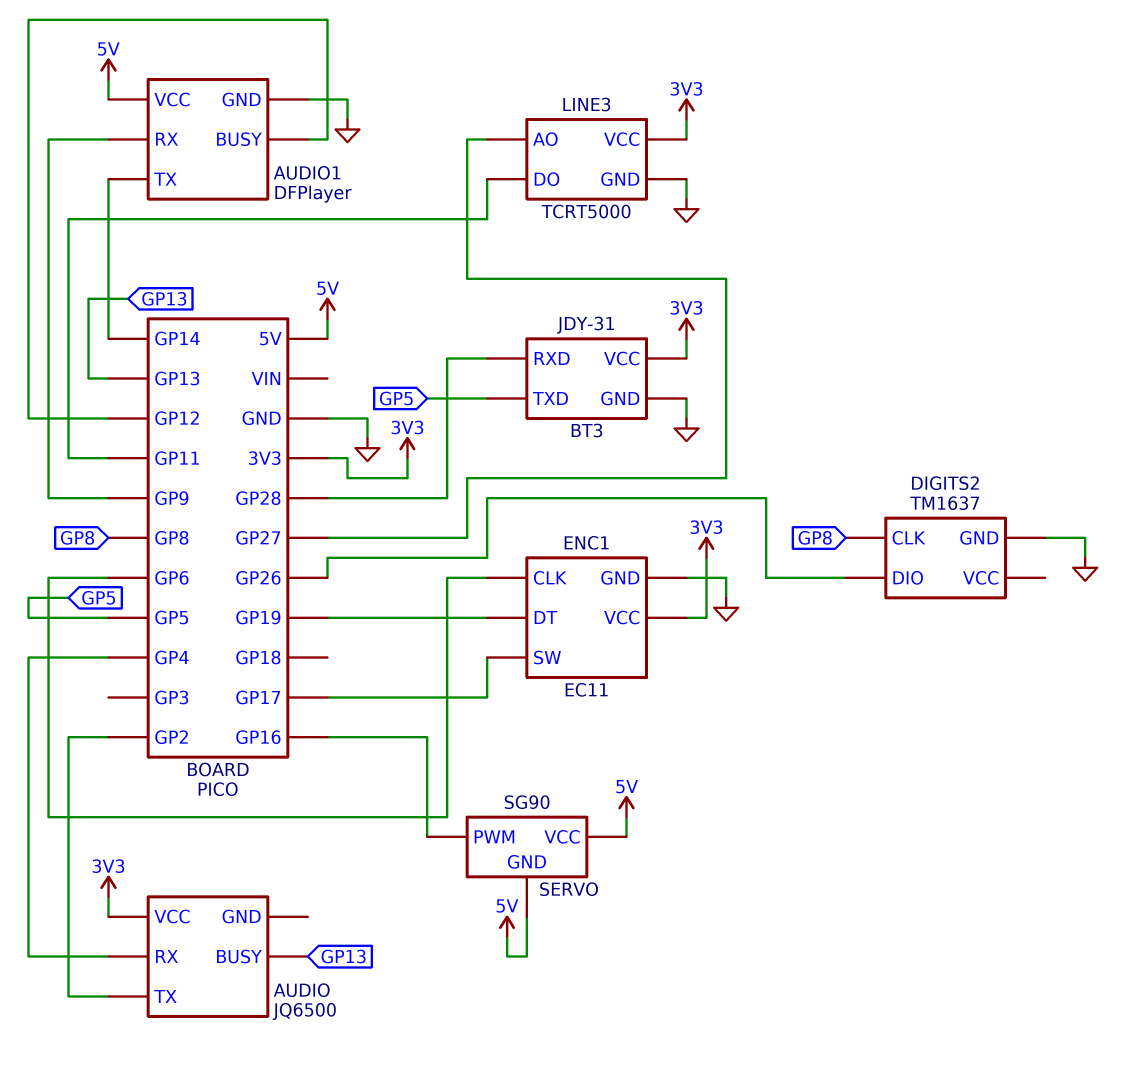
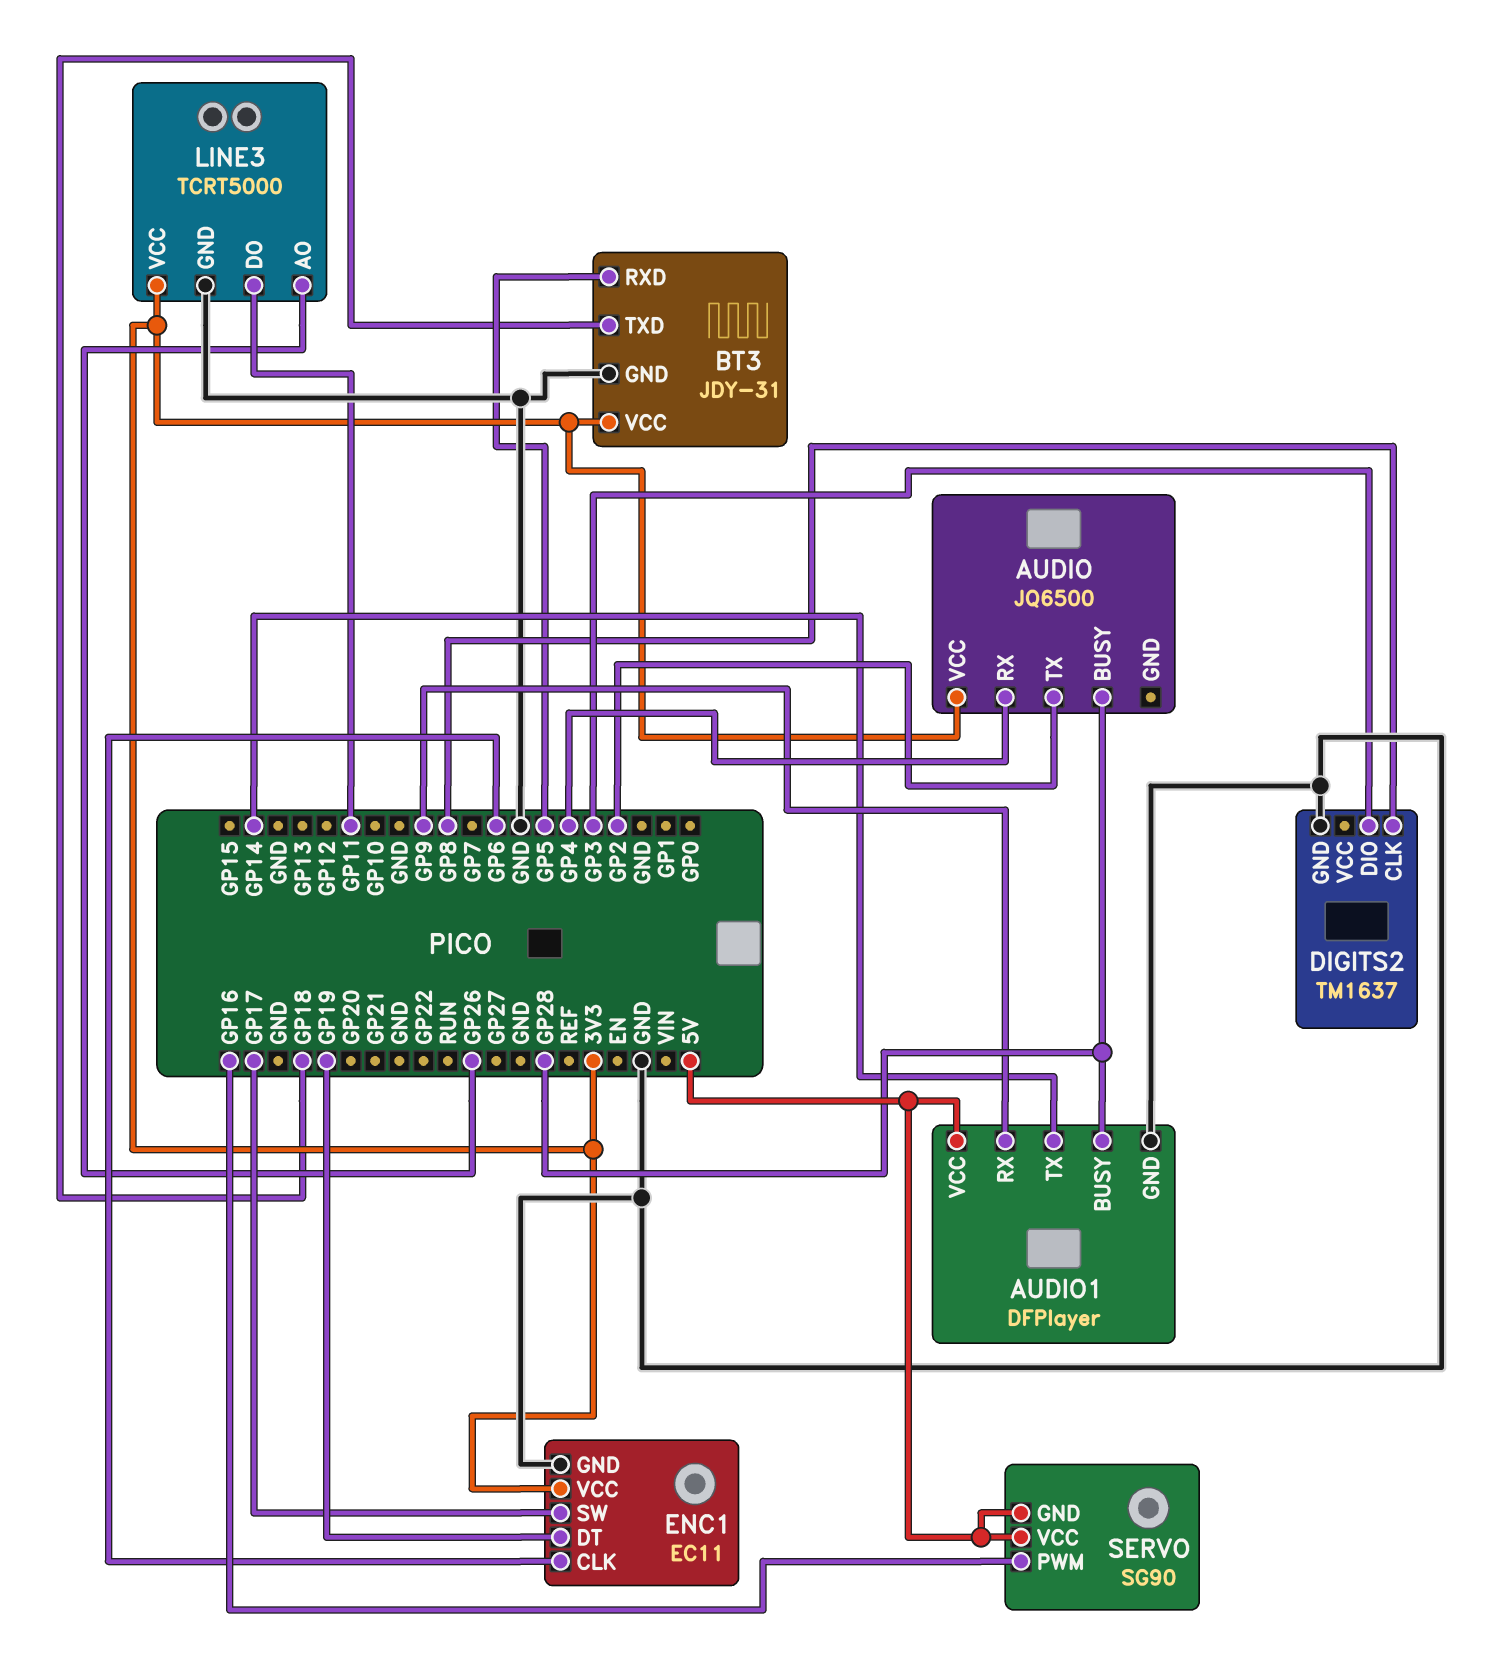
AUDIO pin BUSY: GP13 -> GP28
AUDIO1 pin BUSY: GP12 -> GP28
BT3 pin RXD: GP28 -> GP5
BT3 pin TXD: GP5 -> GP18
DIGITS2 pin DIO: GP26 -> GP3
LINE3 pin AO: GP27 -> GP26

